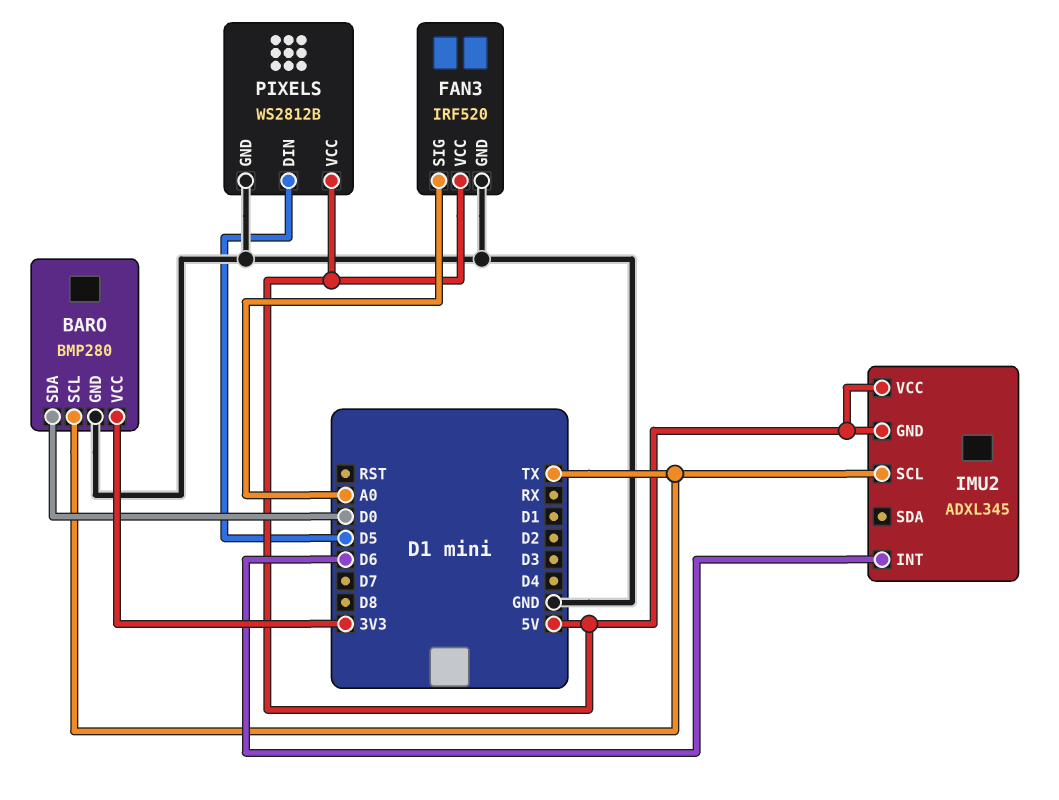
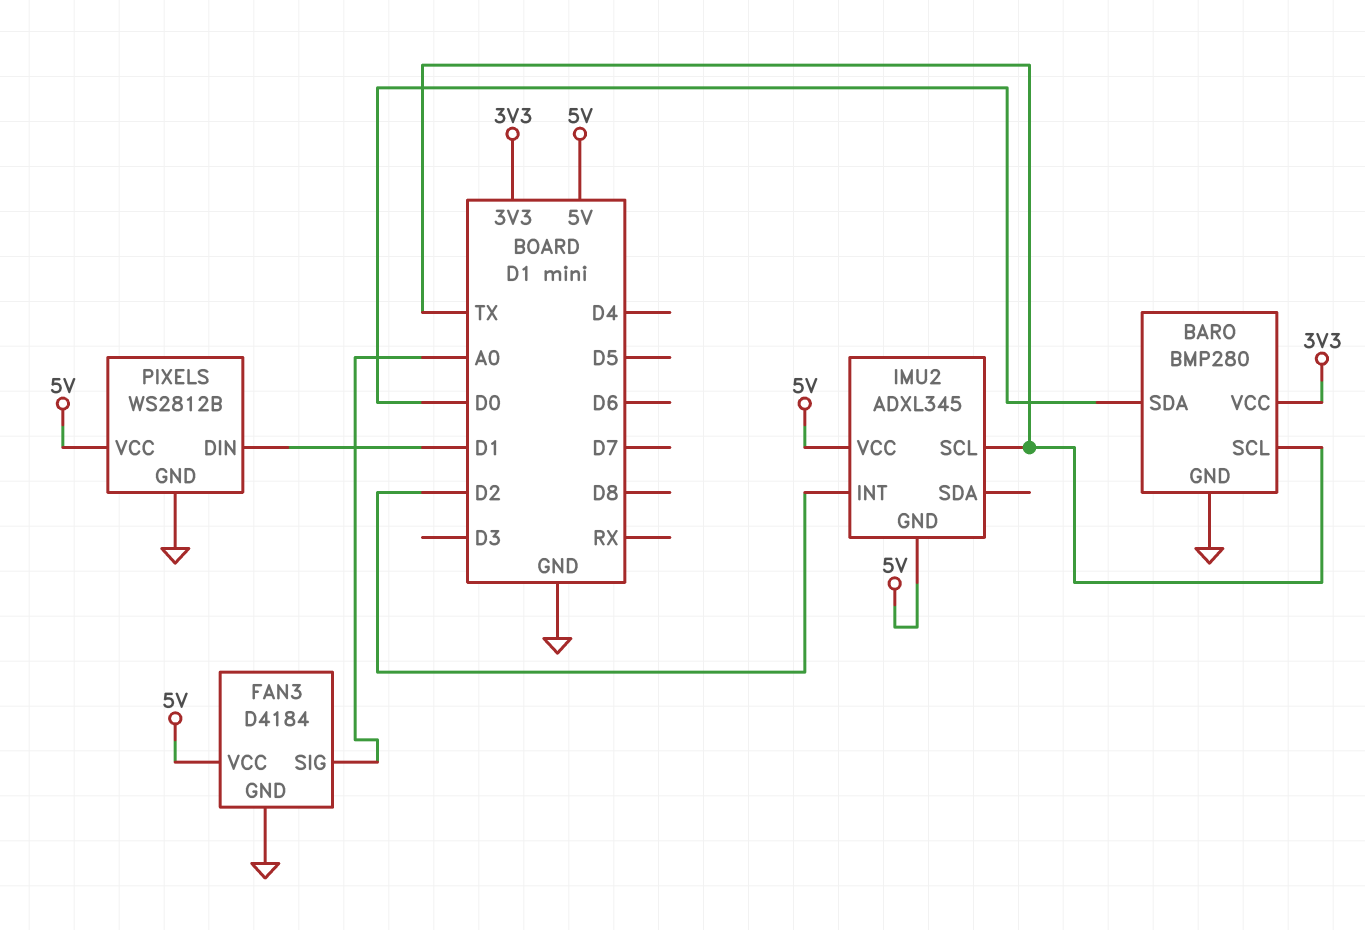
FAN3: IRF520 -> D4184
IMU2 pin INT: D6 -> D2
PIXELS pin DIN: D5 -> D1

